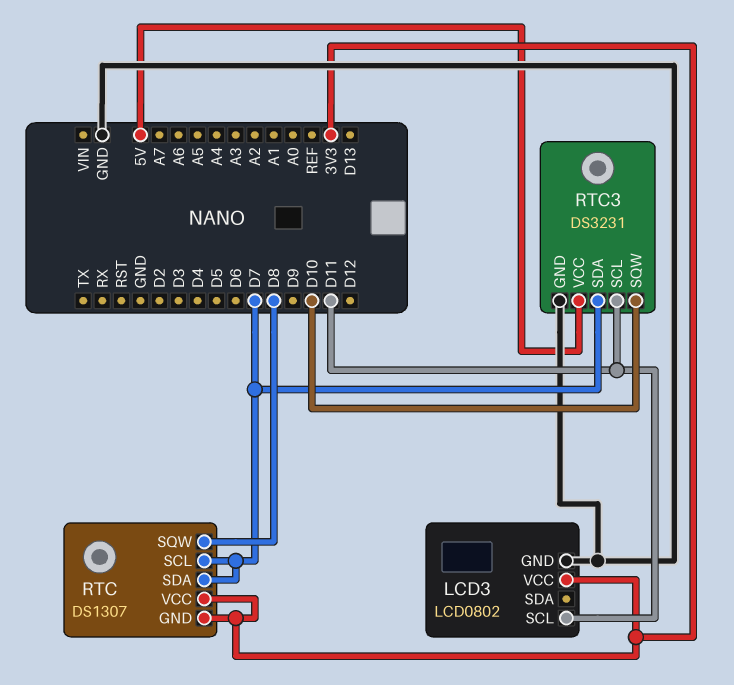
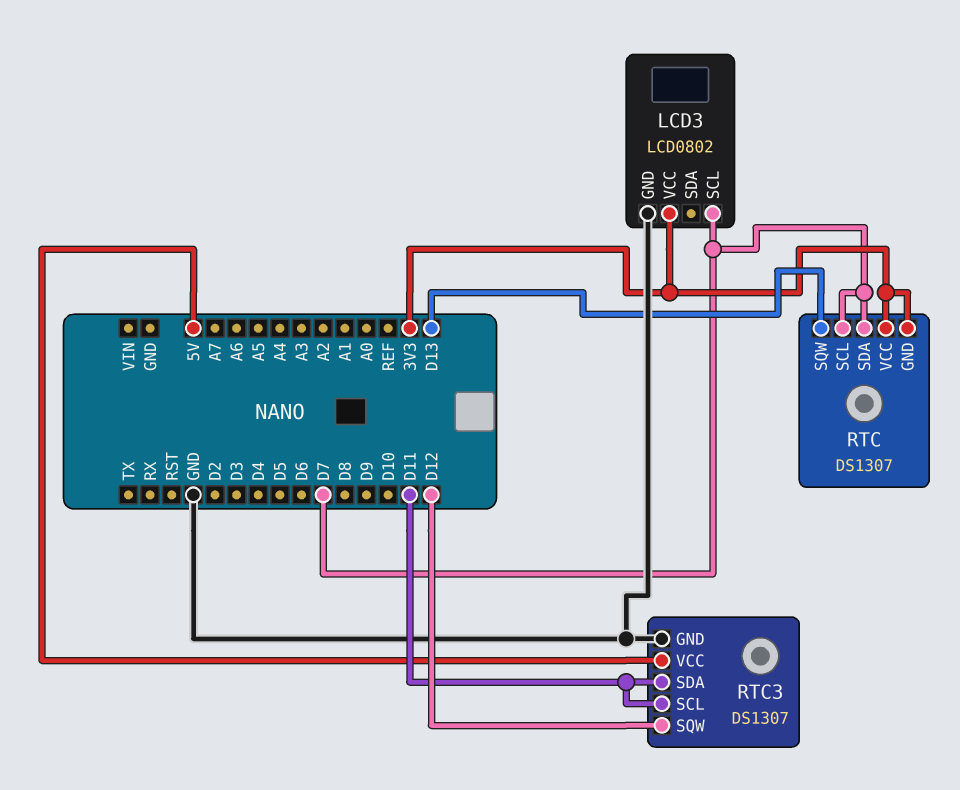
LCD3 pin SCL: D11 -> D7
RTC pin SQW: D8 -> D13
RTC3: DS3231 -> DS1307
RTC3 pin SDA: D7 -> D11
RTC3 pin SQW: D10 -> D12

